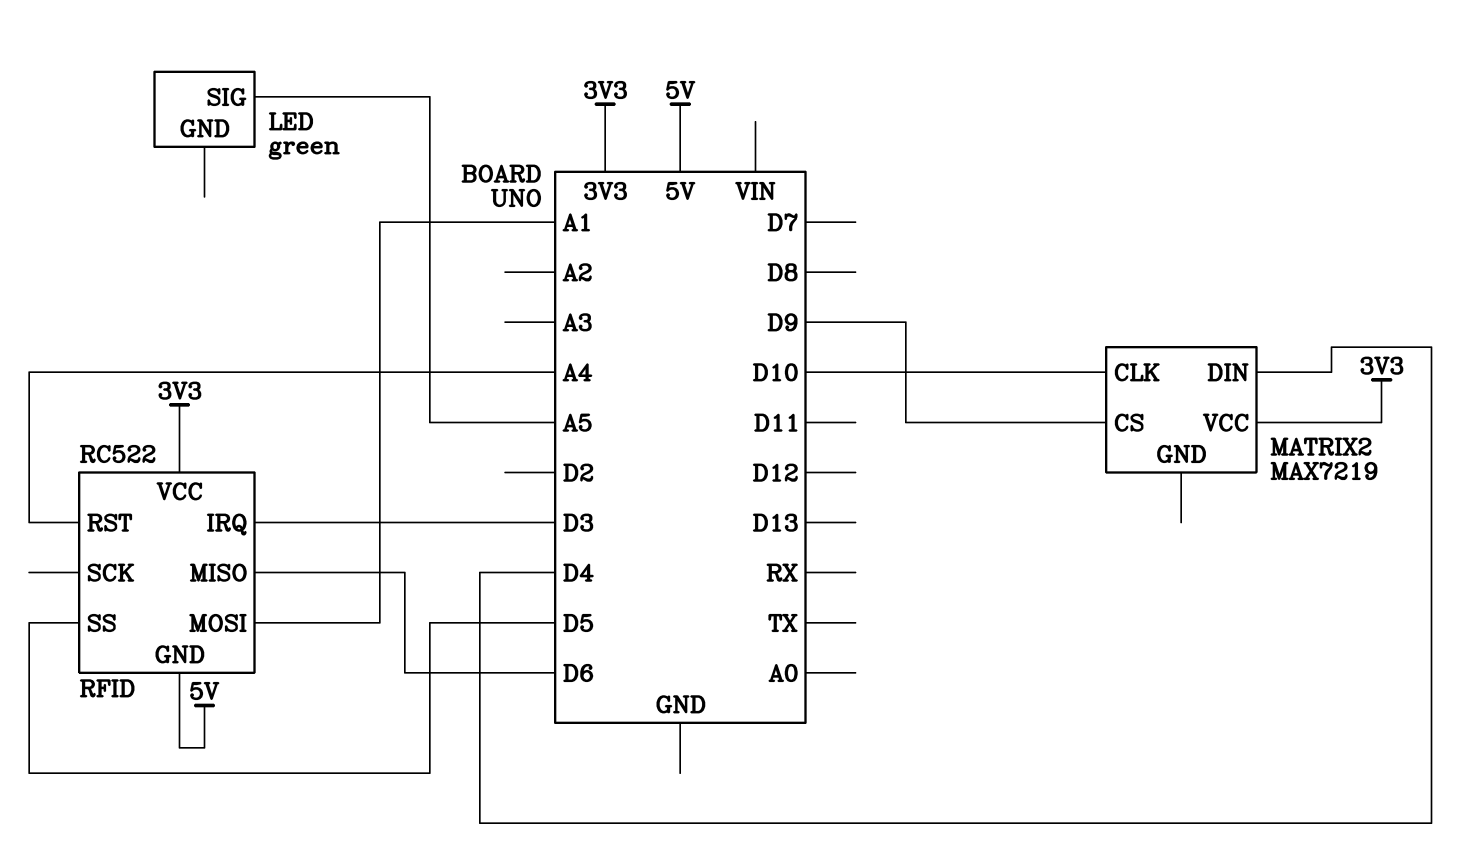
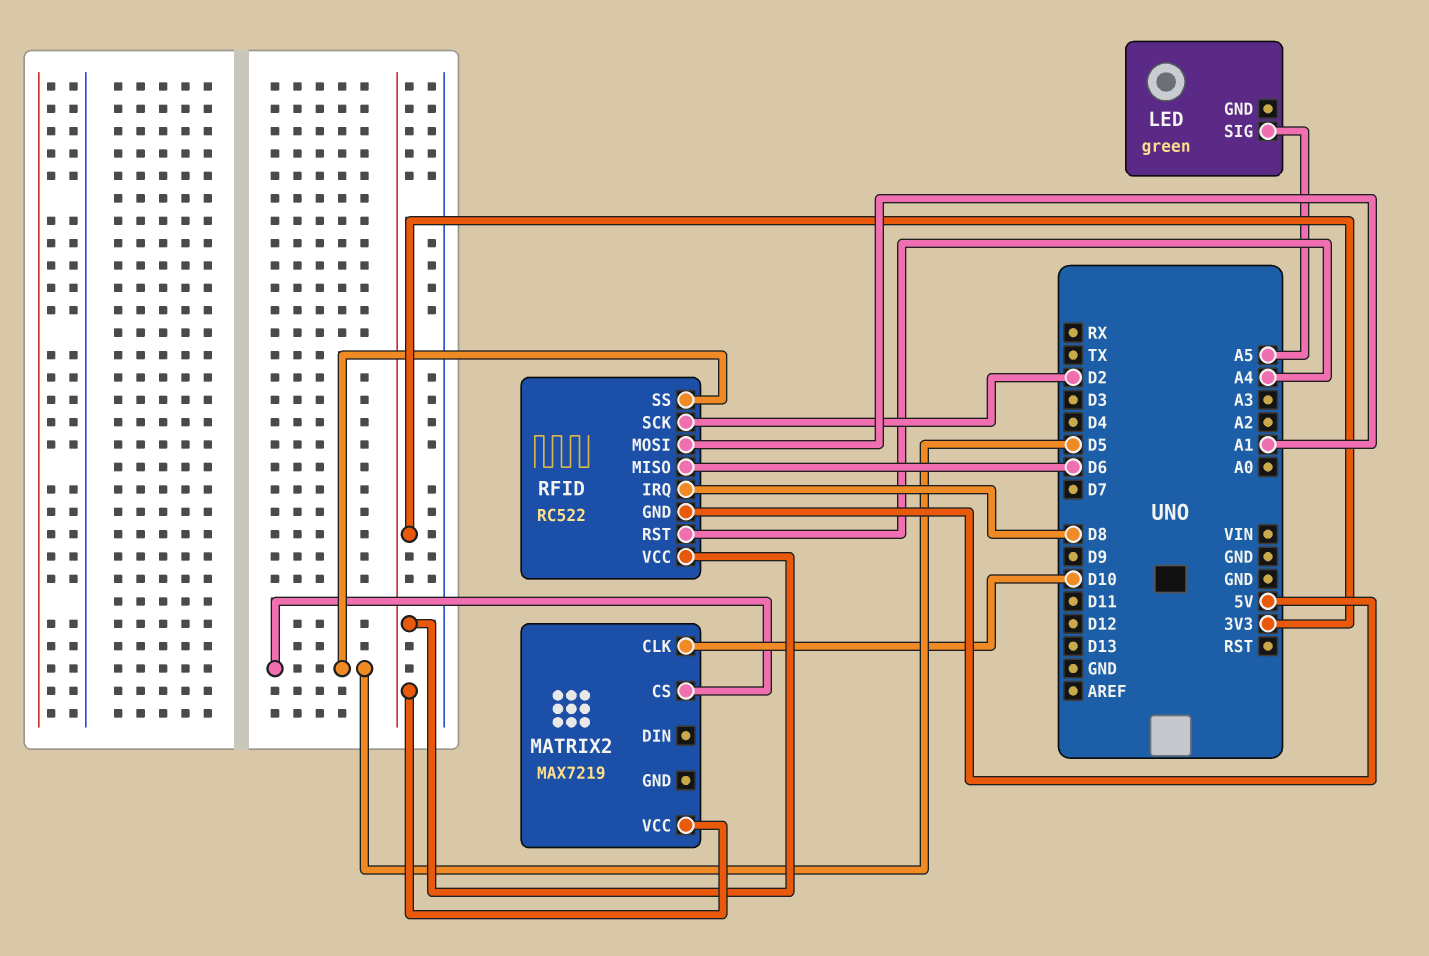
MATRIX2 pin CS: D9 -> D5
MATRIX2 pin DIN: D4 -> none
RFID pin IRQ: D3 -> D8
RFID pin SCK: none -> D2

